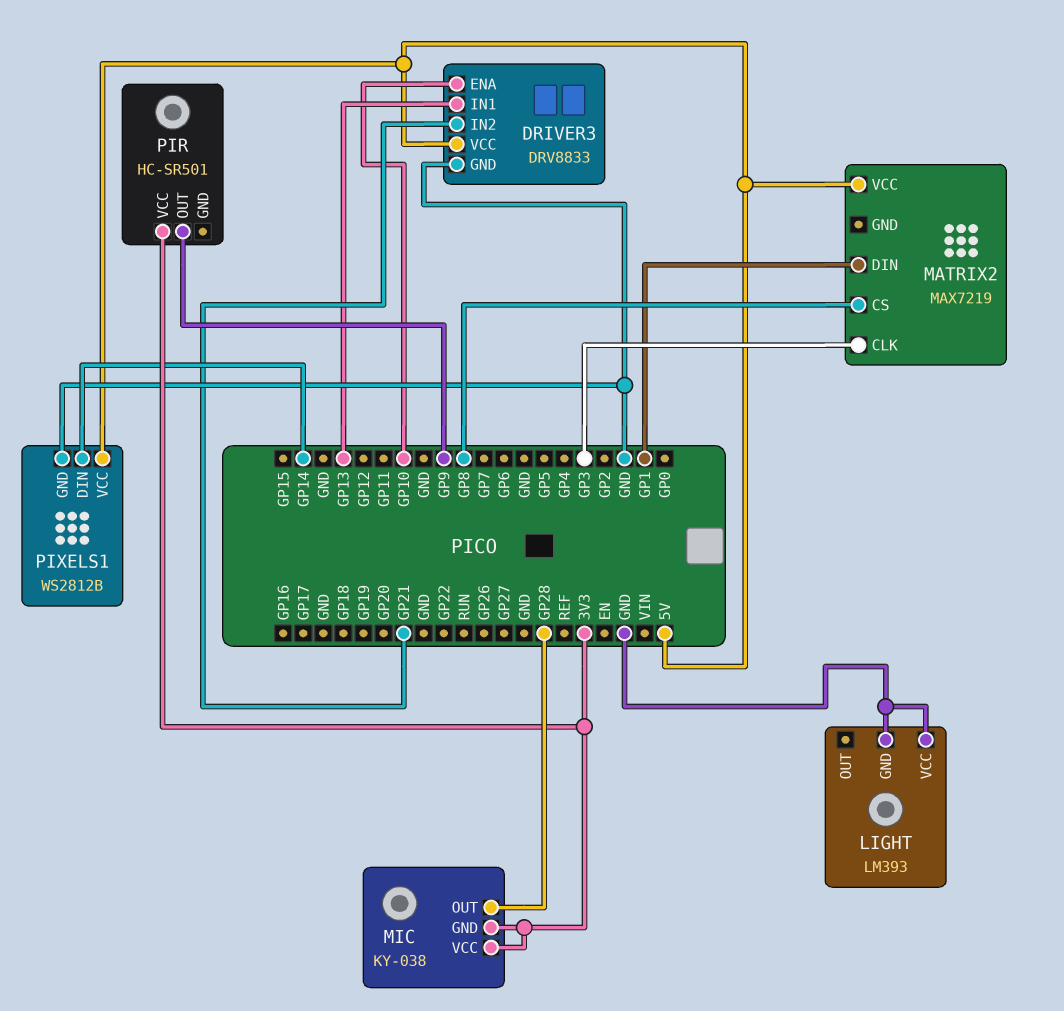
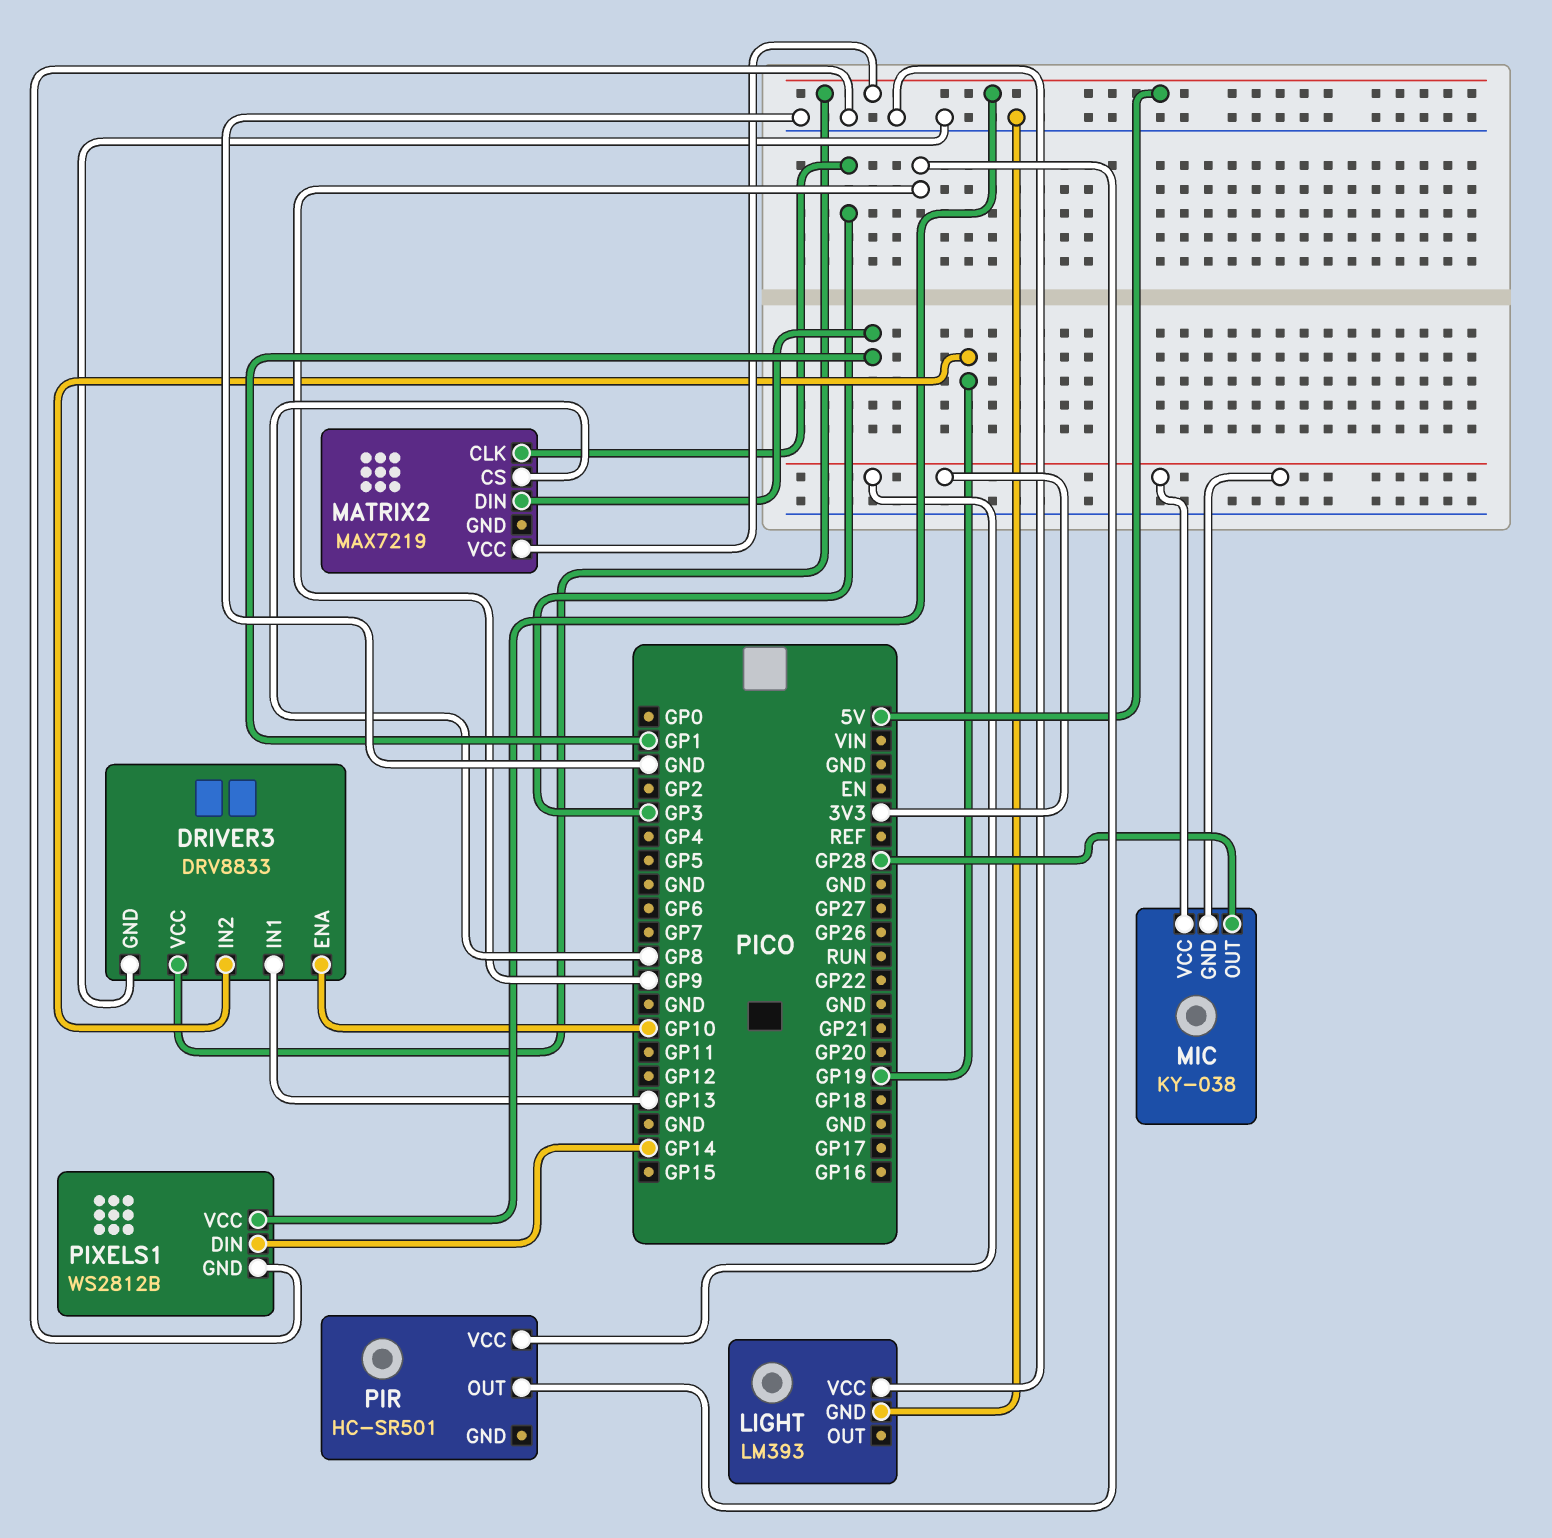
DRIVER3 pin IN2: GP21 -> GP19

